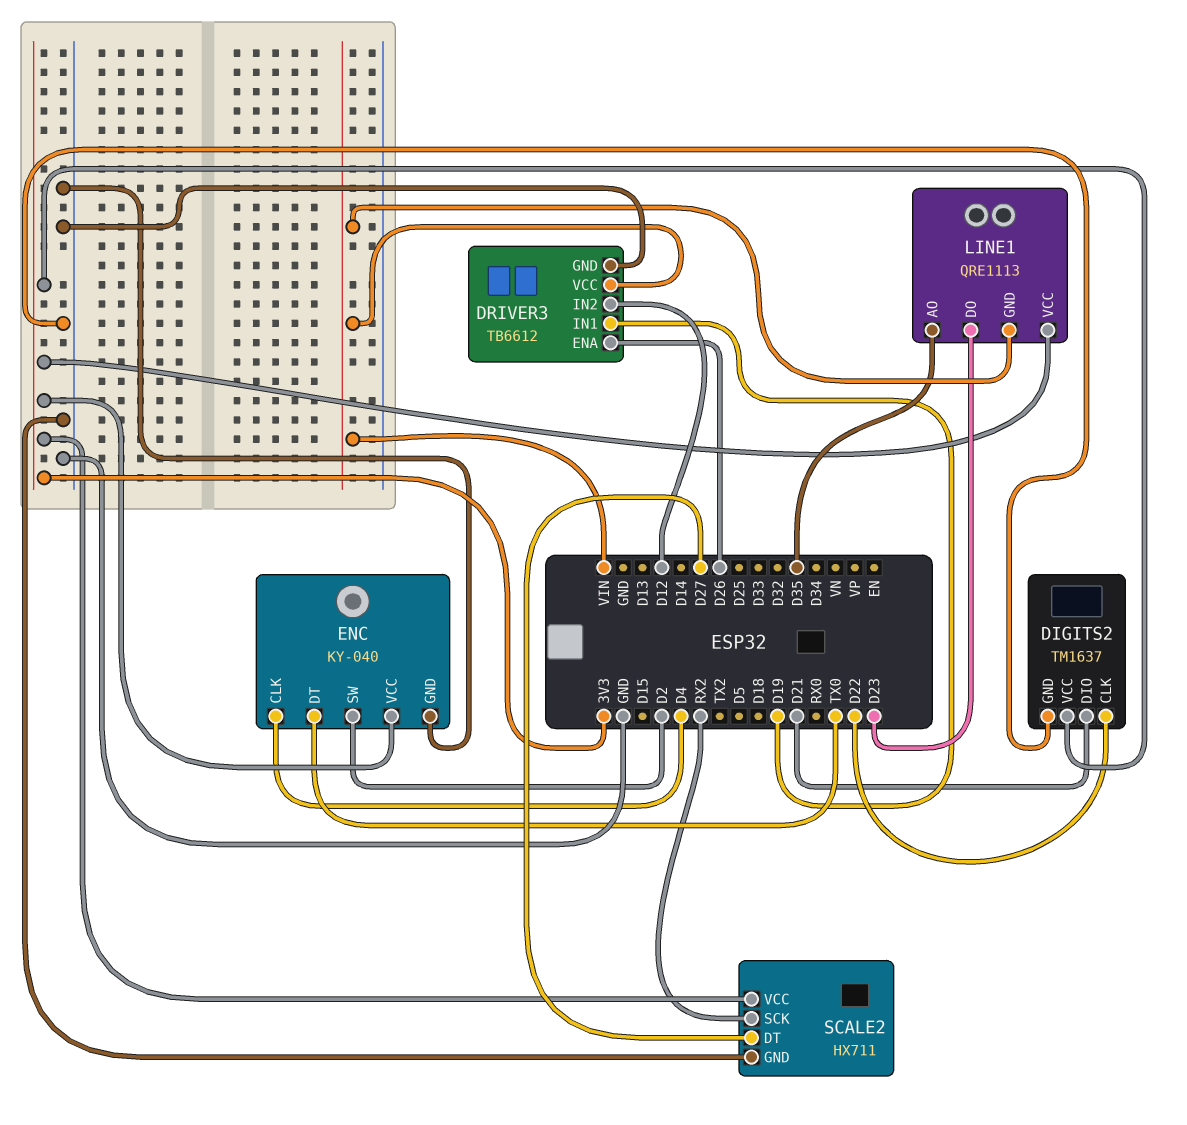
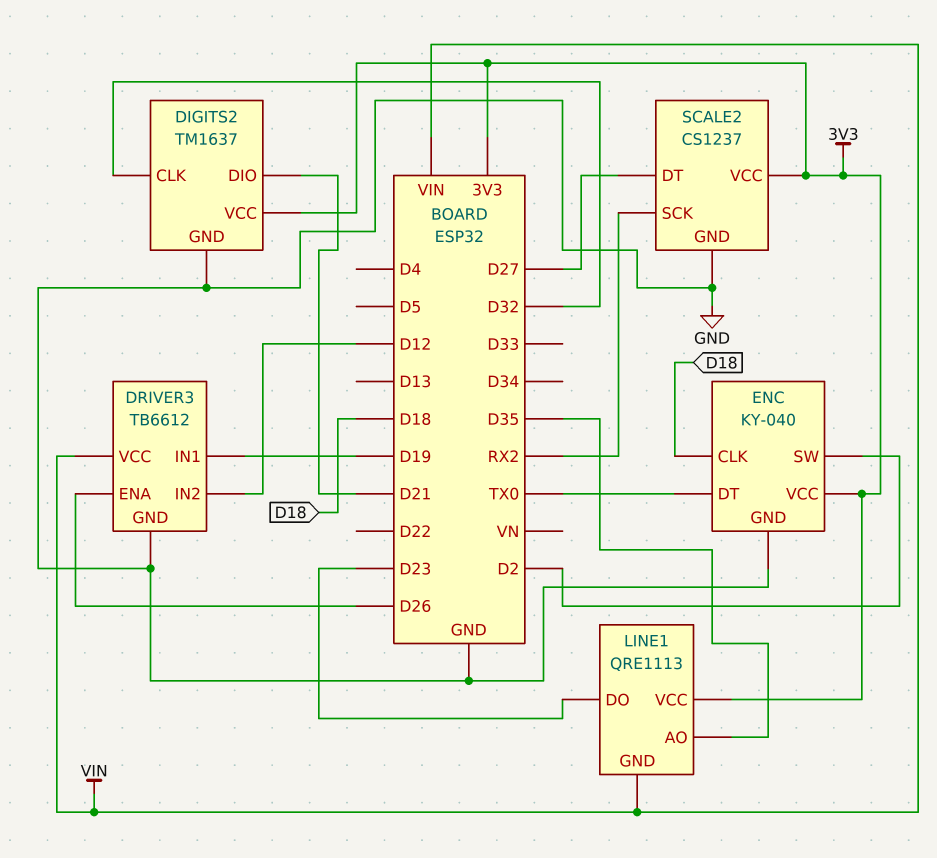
DIGITS2 pin CLK: D22 -> D32
ENC pin CLK: D4 -> D18
SCALE2: HX711 -> CS1237

